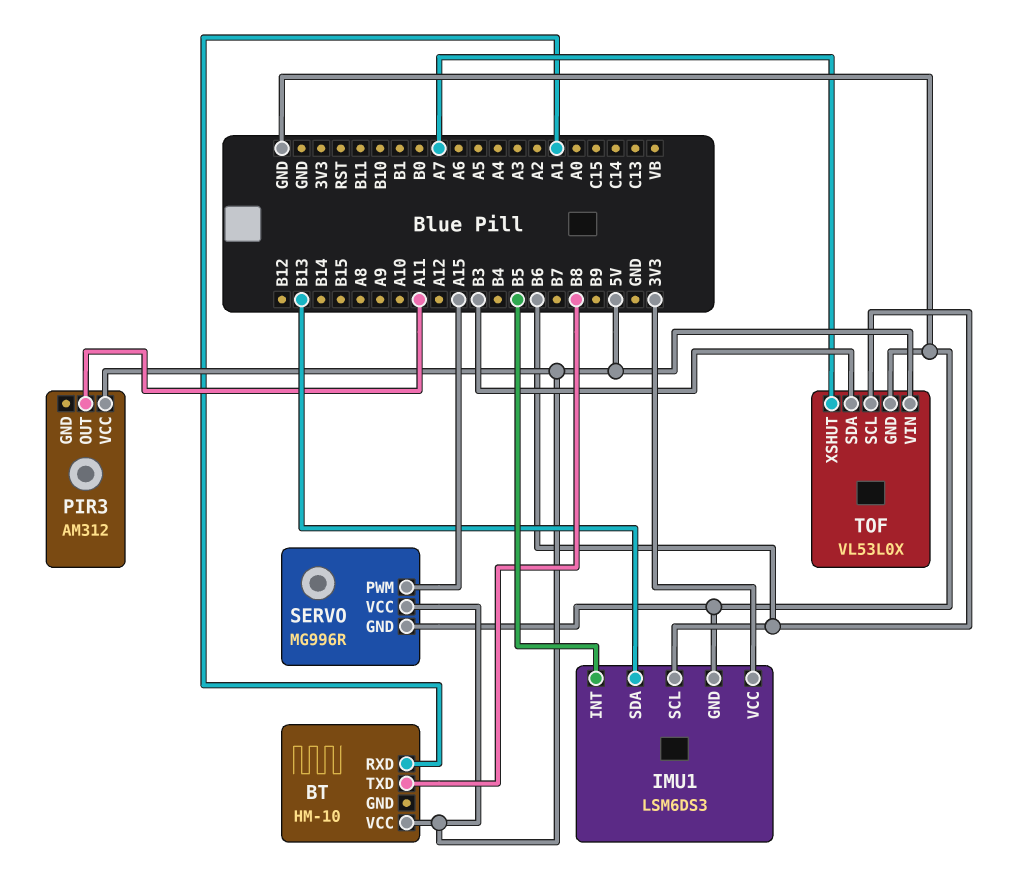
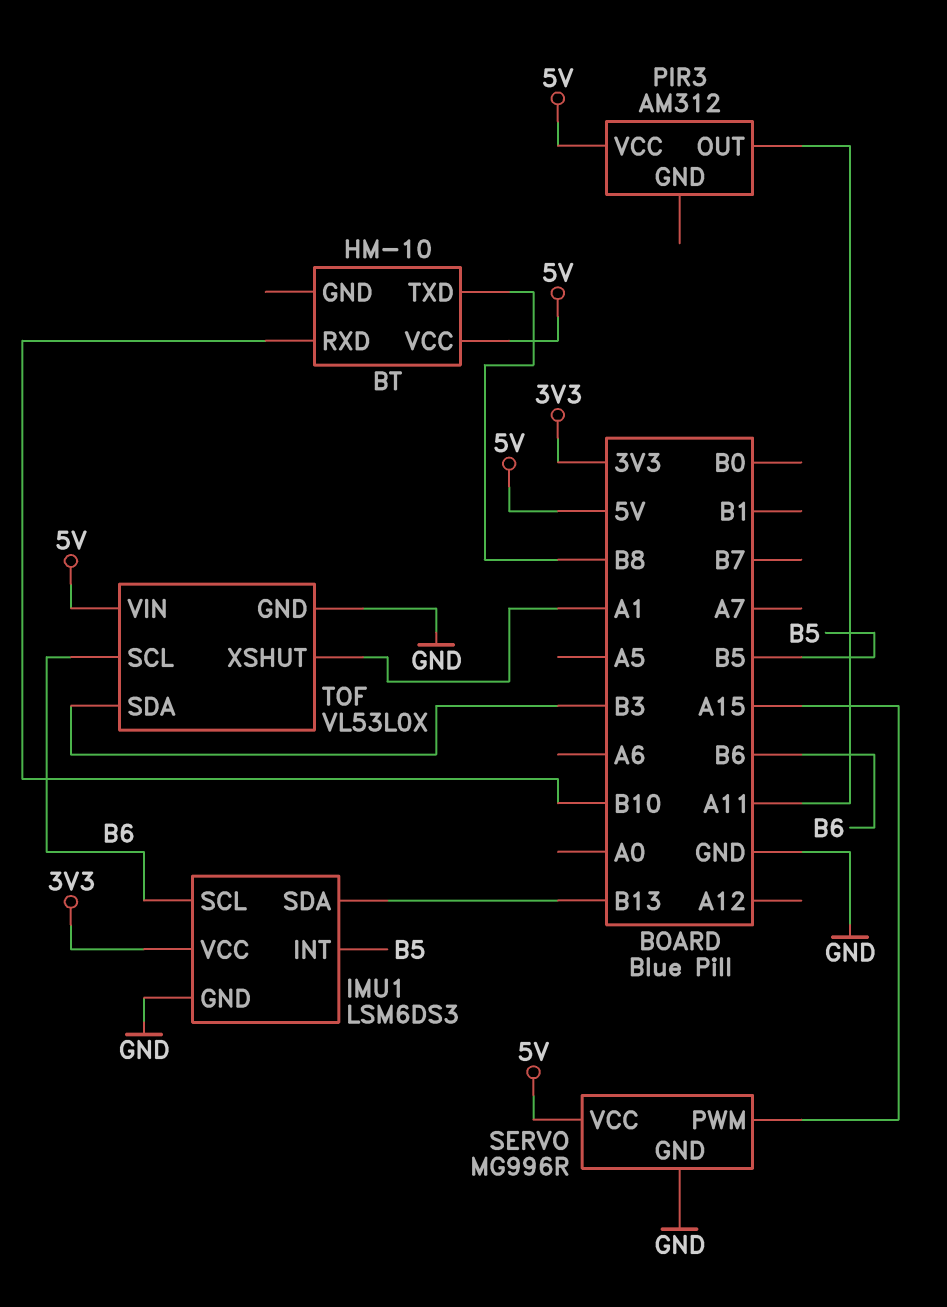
BT pin RXD: A1 -> B10
TOF pin XSHUT: A7 -> A1

